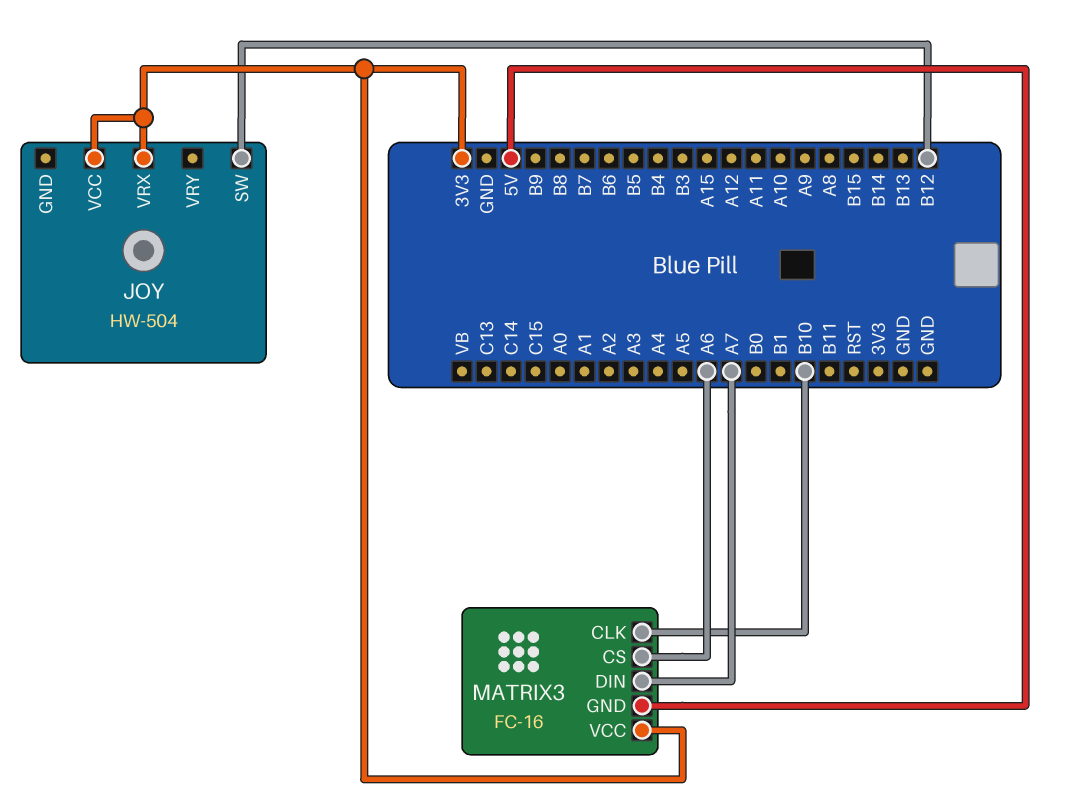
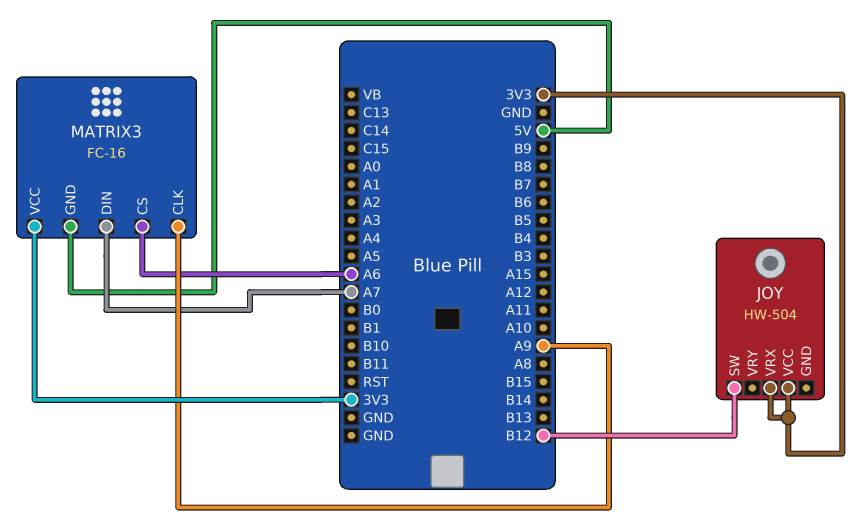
MATRIX3 pin CLK: B10 -> A9

